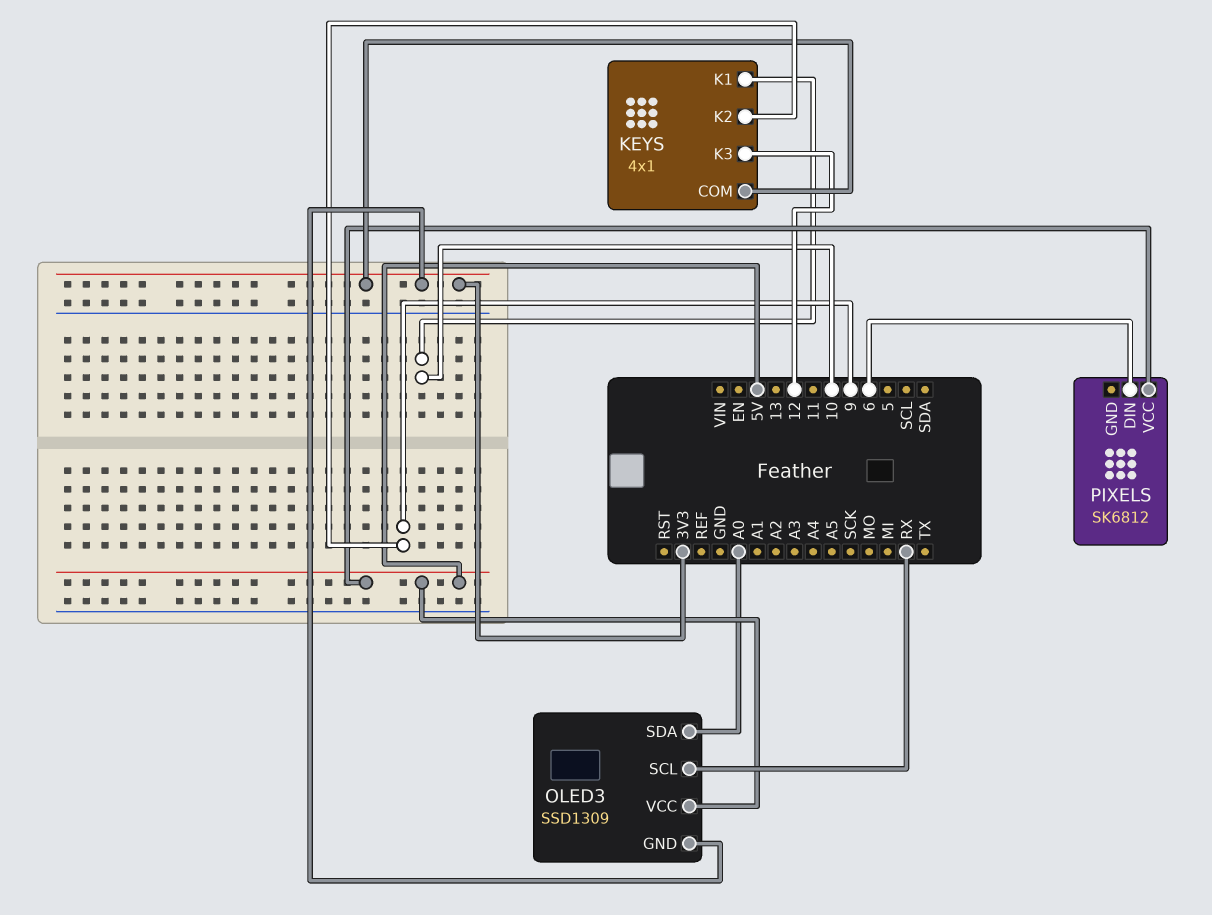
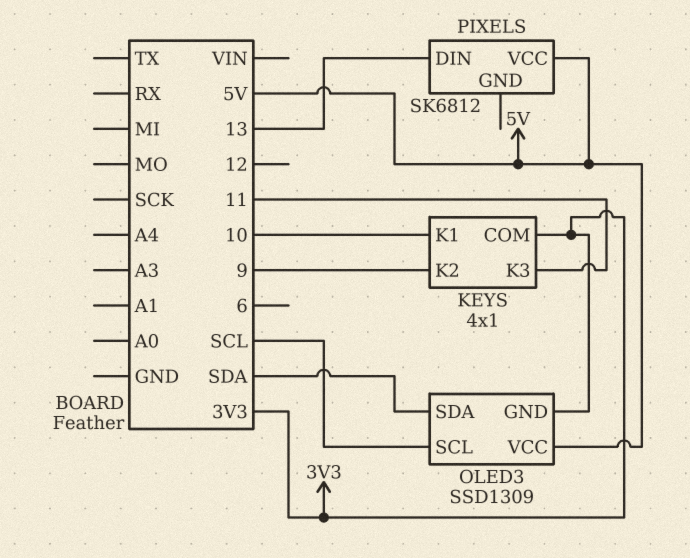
KEYS pin K3: 12 -> 11
OLED3 pin SCL: RX -> SCL
OLED3 pin SDA: A0 -> SDA
PIXELS pin DIN: 6 -> 13

